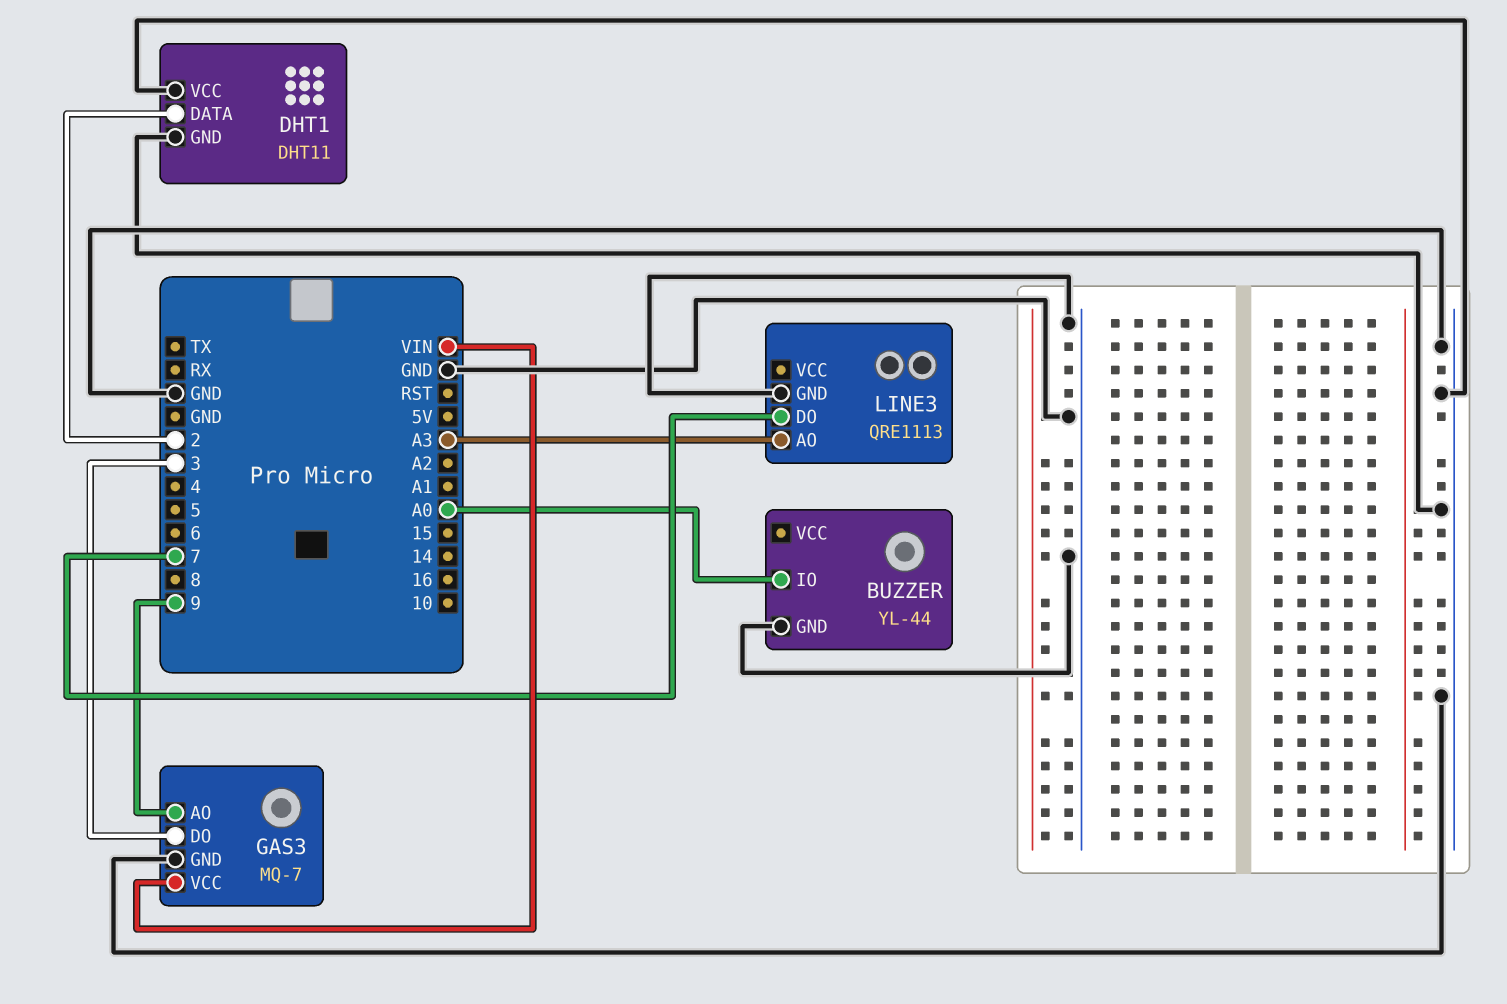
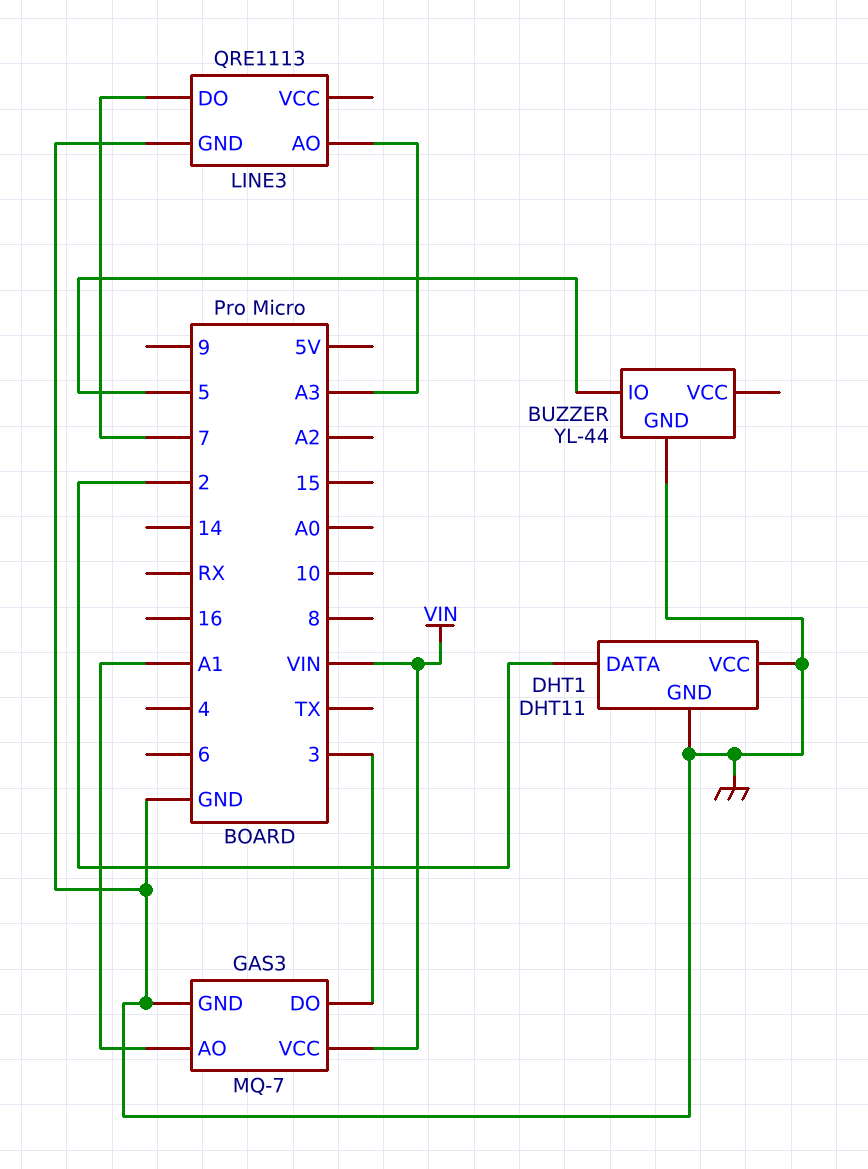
BUZZER pin IO: A0 -> 5
GAS3 pin AO: 9 -> A1

